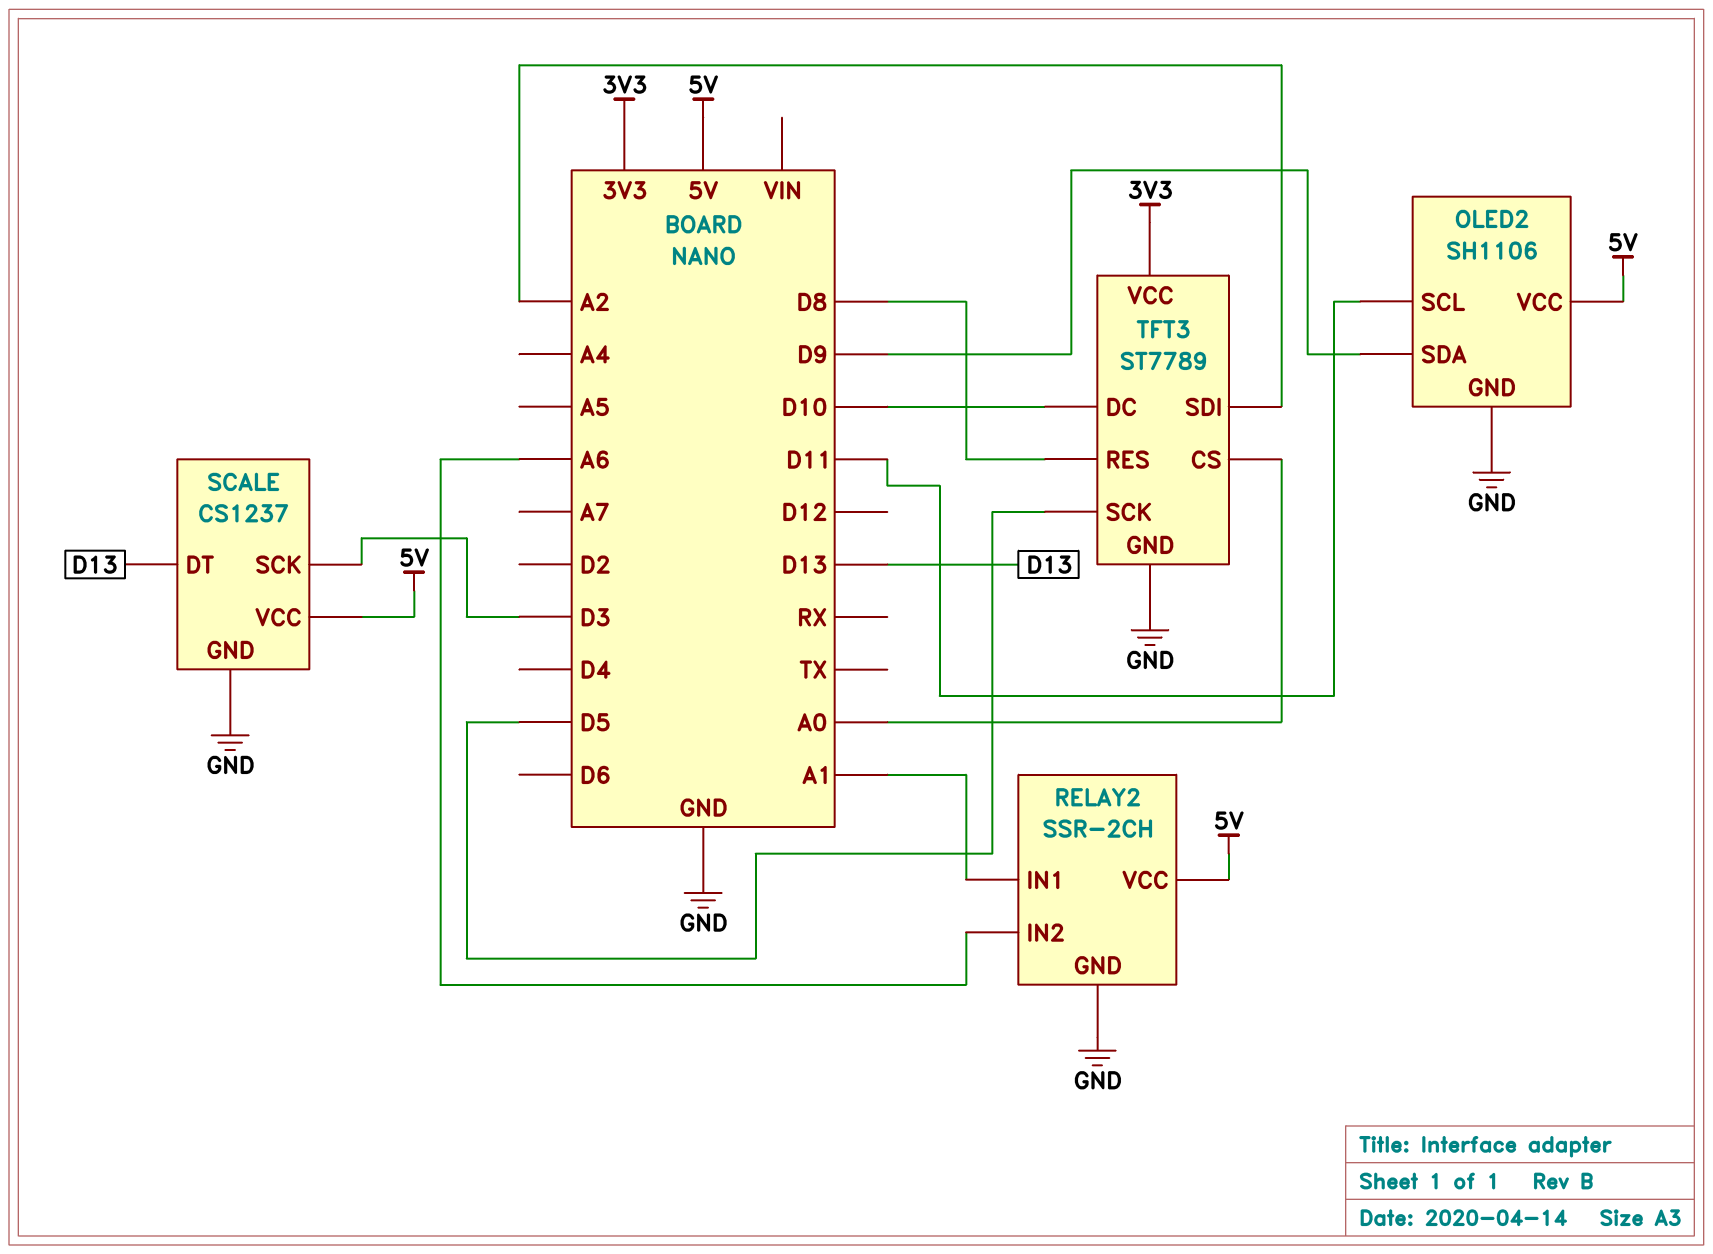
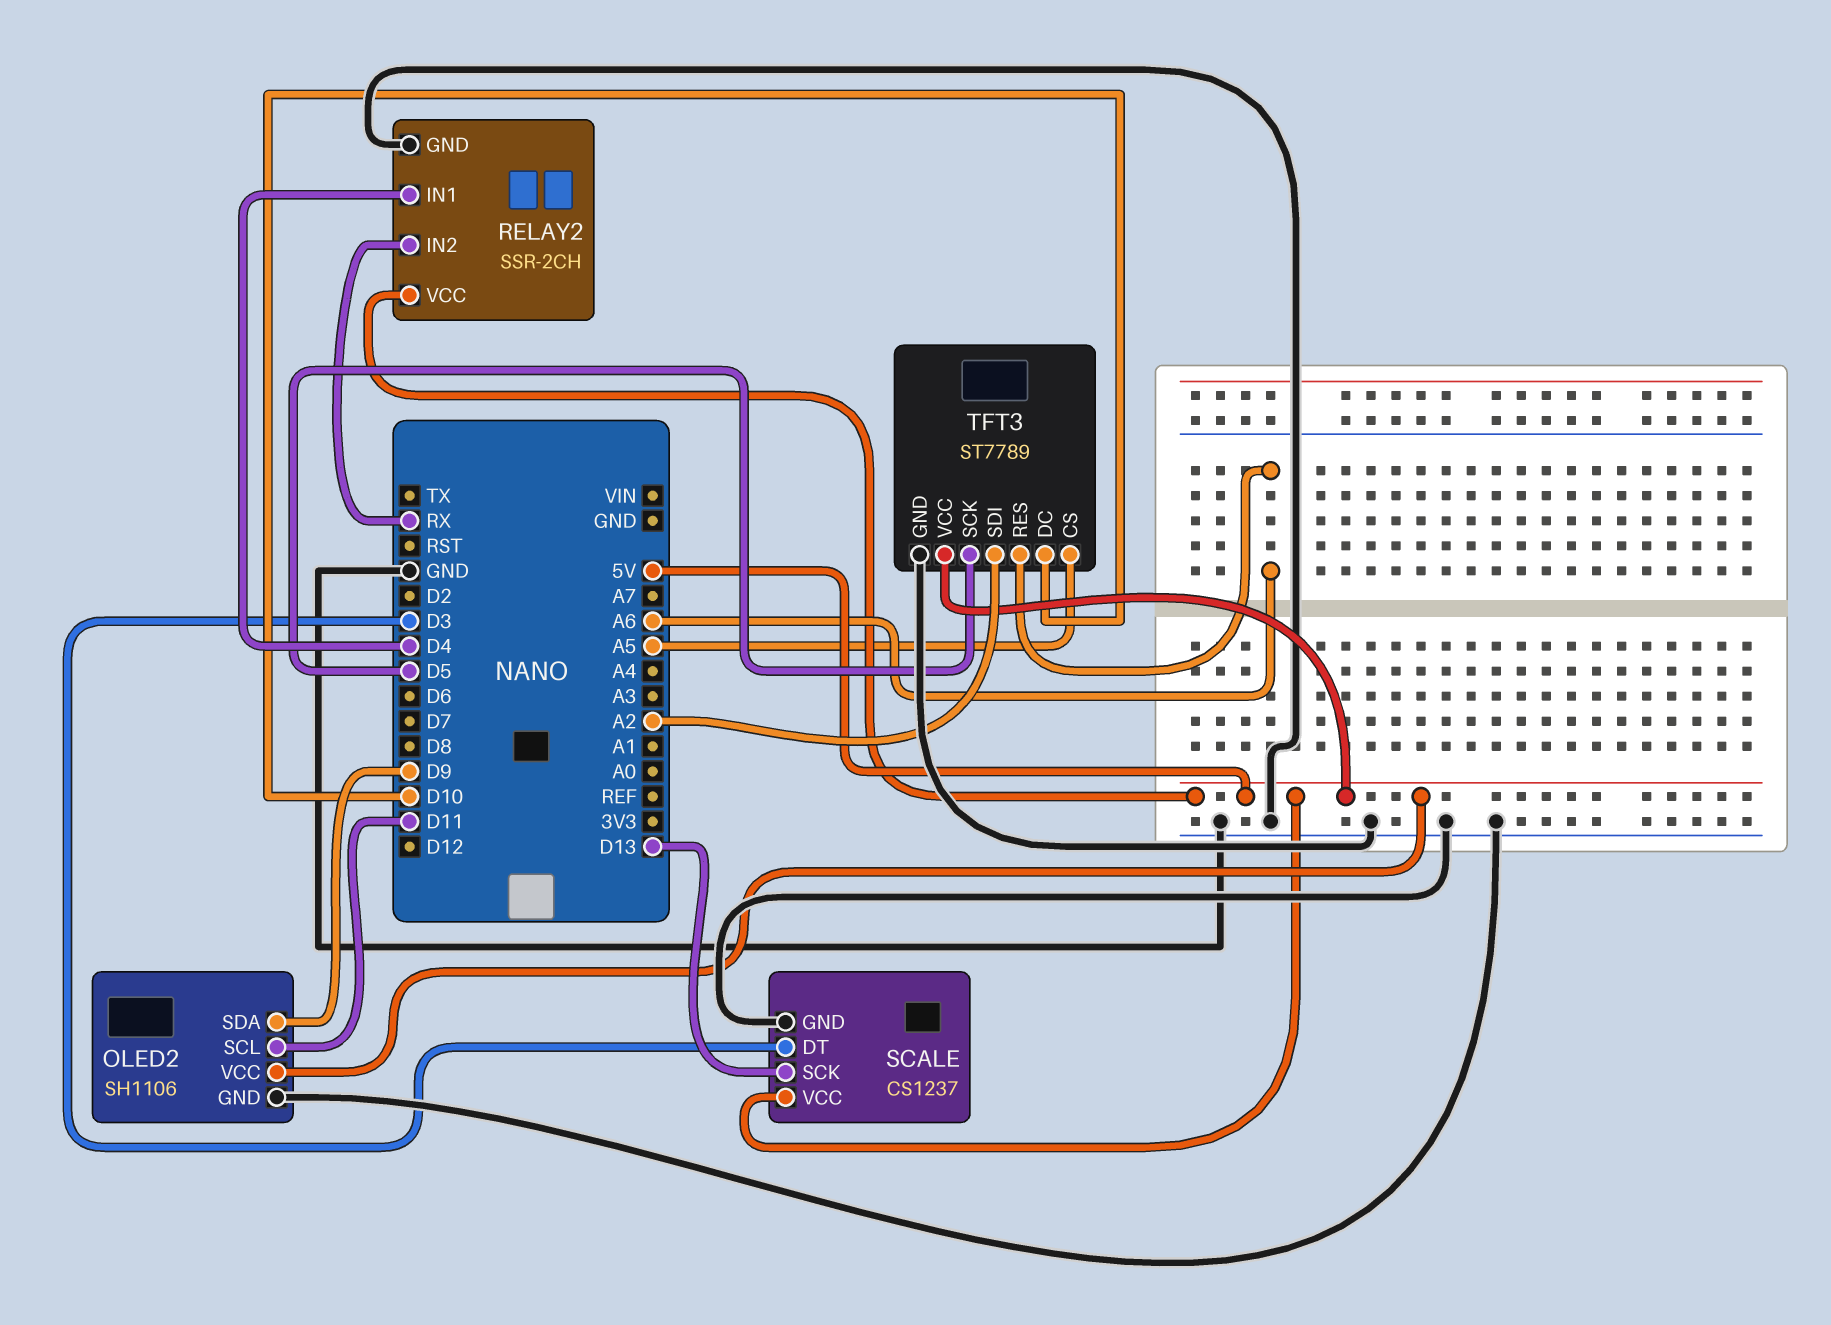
RELAY2 pin IN1: A1 -> D4
RELAY2 pin IN2: A6 -> RX
SCALE pin DT: D13 -> D3
SCALE pin SCK: D3 -> D13
TFT3 pin CS: A0 -> A5
TFT3 pin RES: D8 -> A6
TFT3 pin VCC: 3V3 -> 5V

